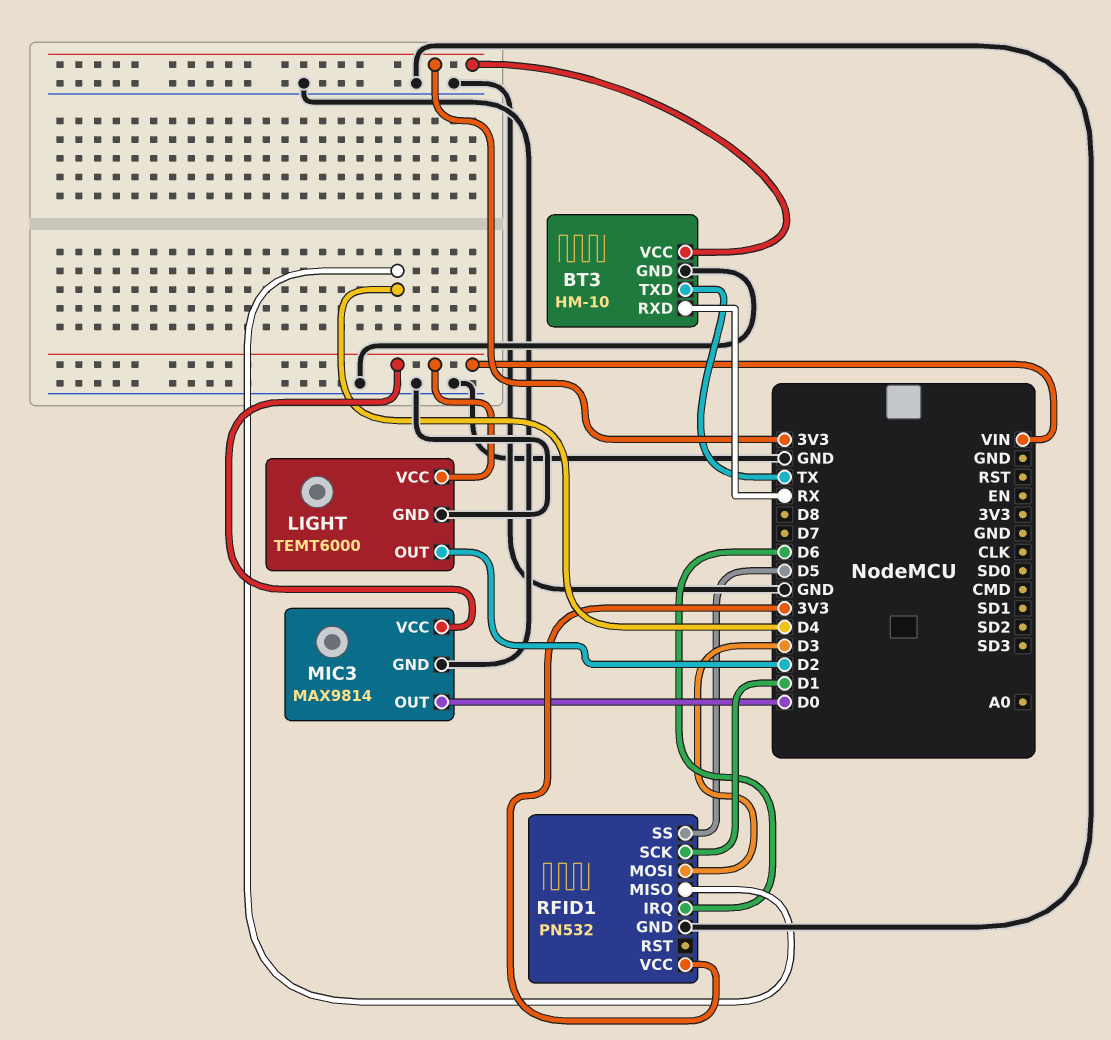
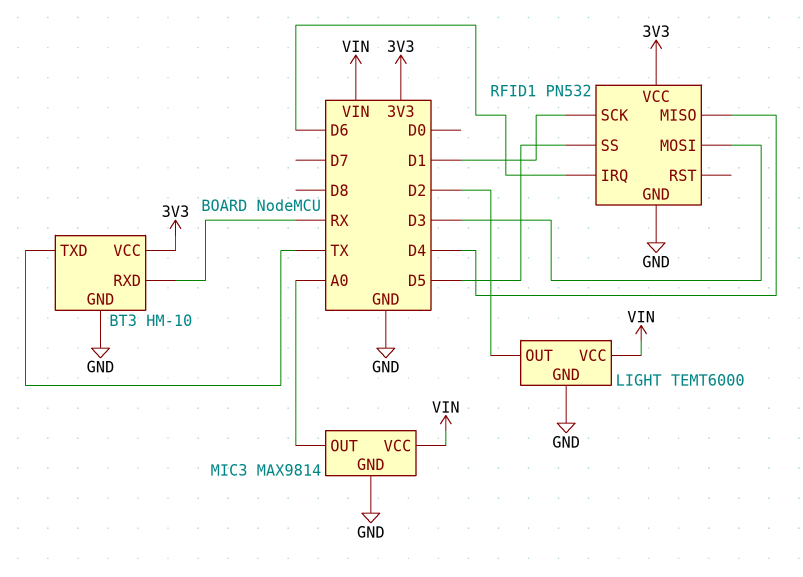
MIC3 pin OUT: D0 -> A0

